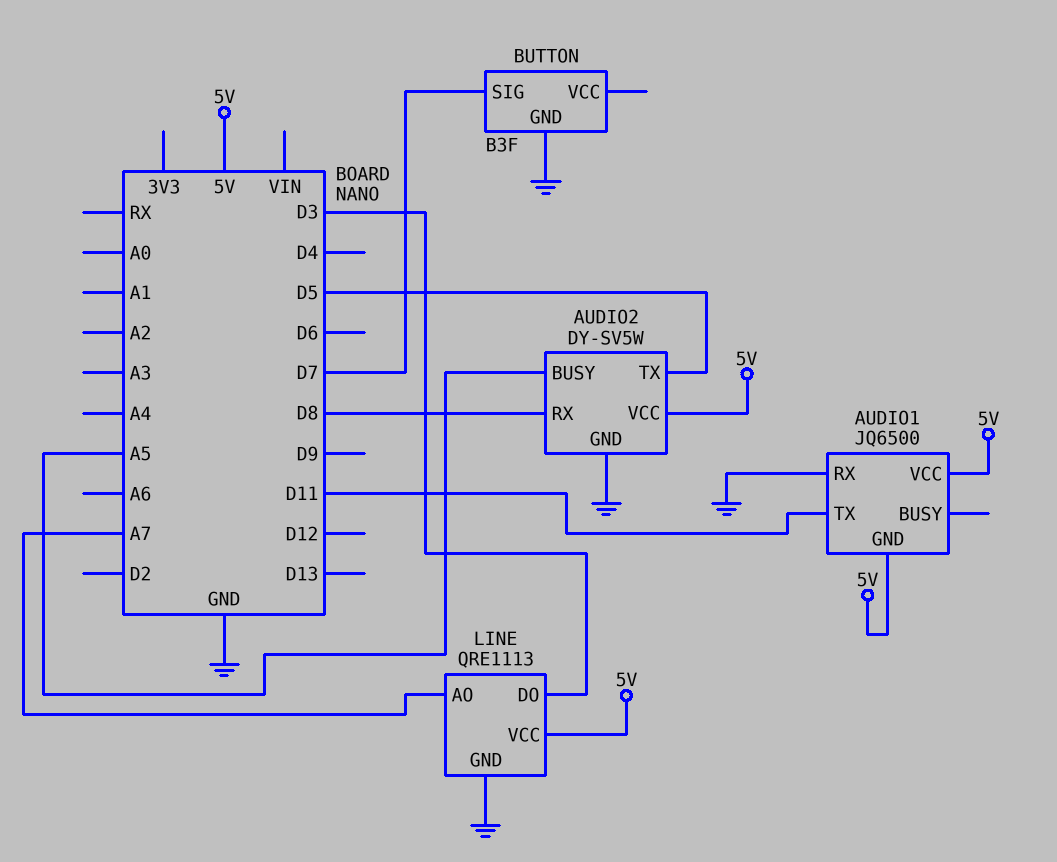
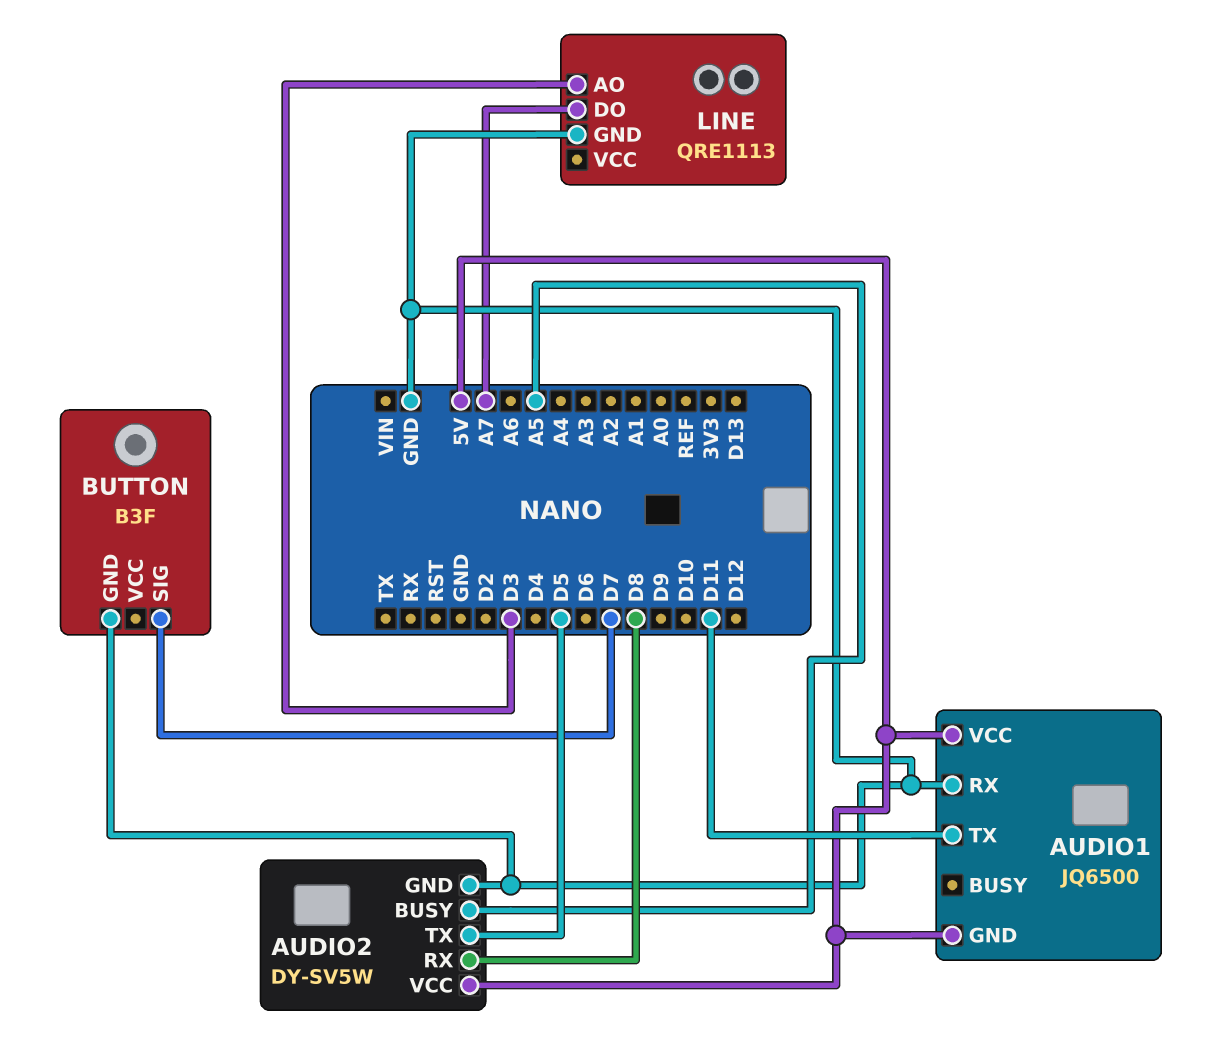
LINE pin AO: A7 -> D3
LINE pin DO: D3 -> A7
LINE pin VCC: 5V -> none

